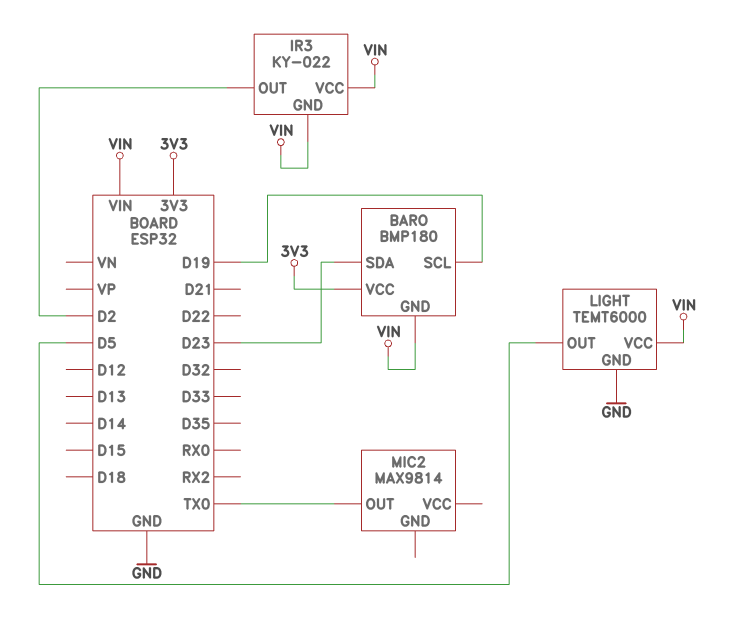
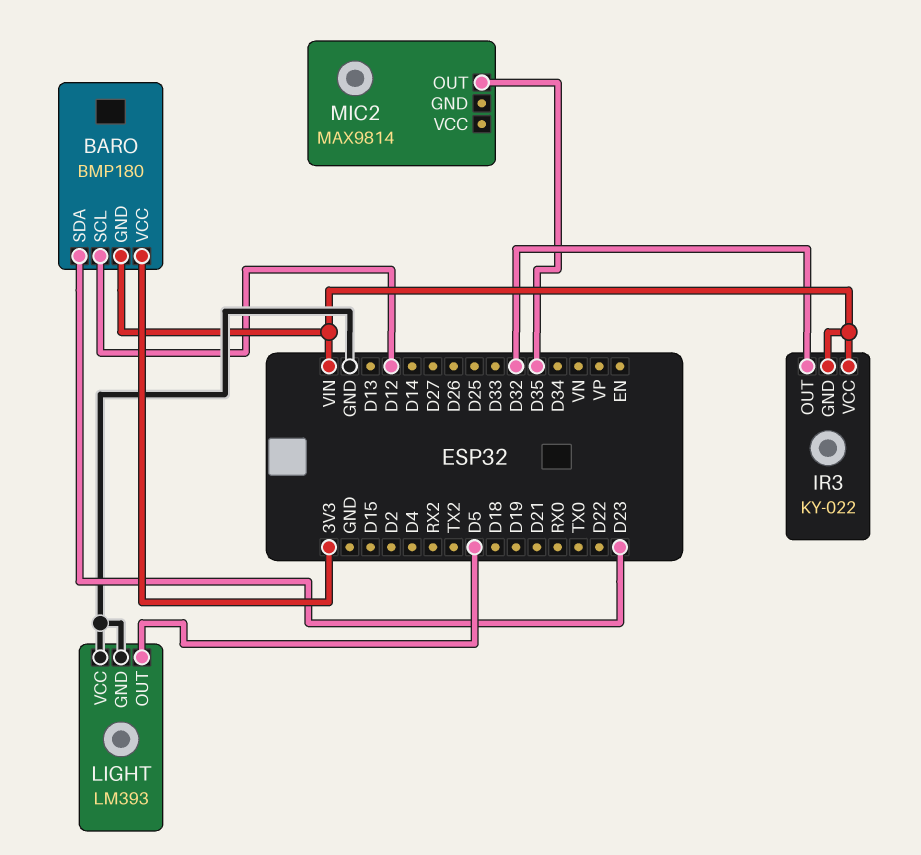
BARO pin SCL: D19 -> D12
IR3 pin OUT: D2 -> D32
LIGHT: TEMT6000 -> LM393
LIGHT pin VCC: VIN -> GND
MIC2 pin OUT: TX0 -> D35

